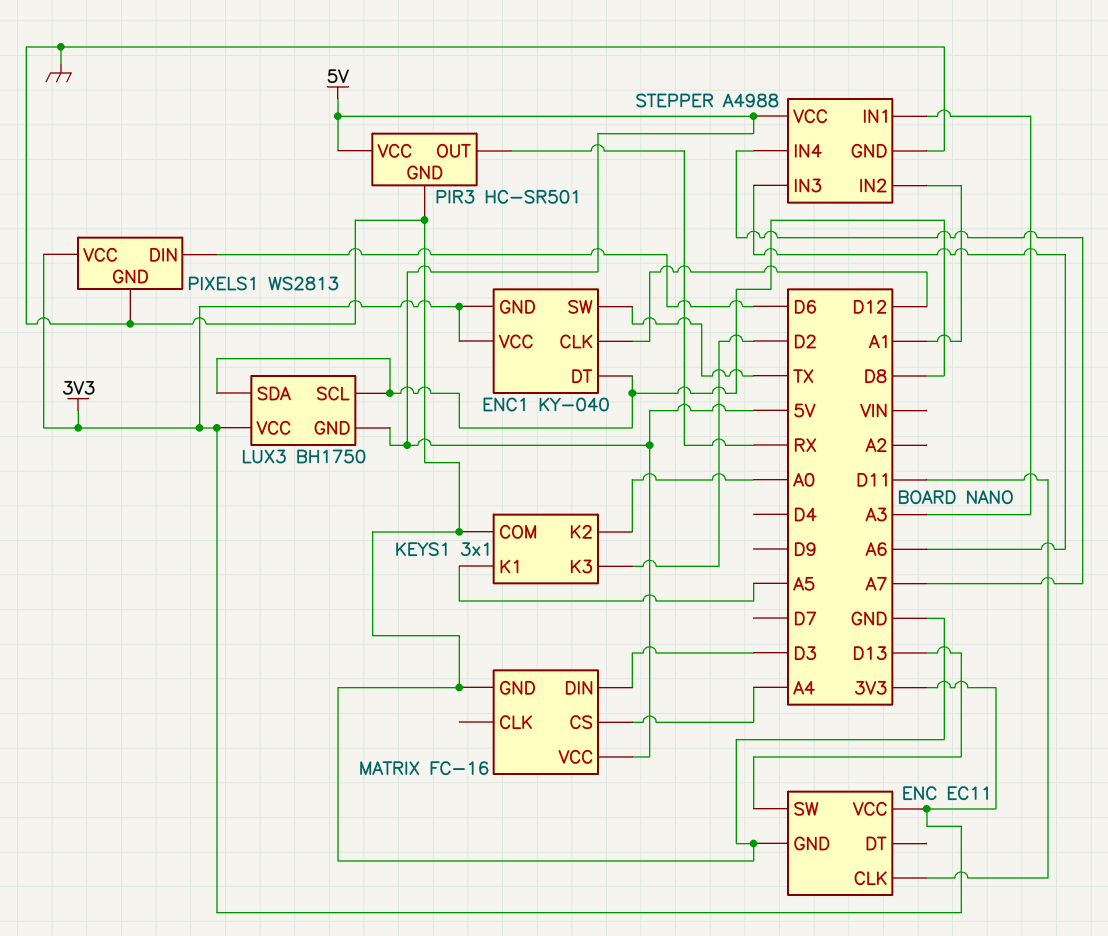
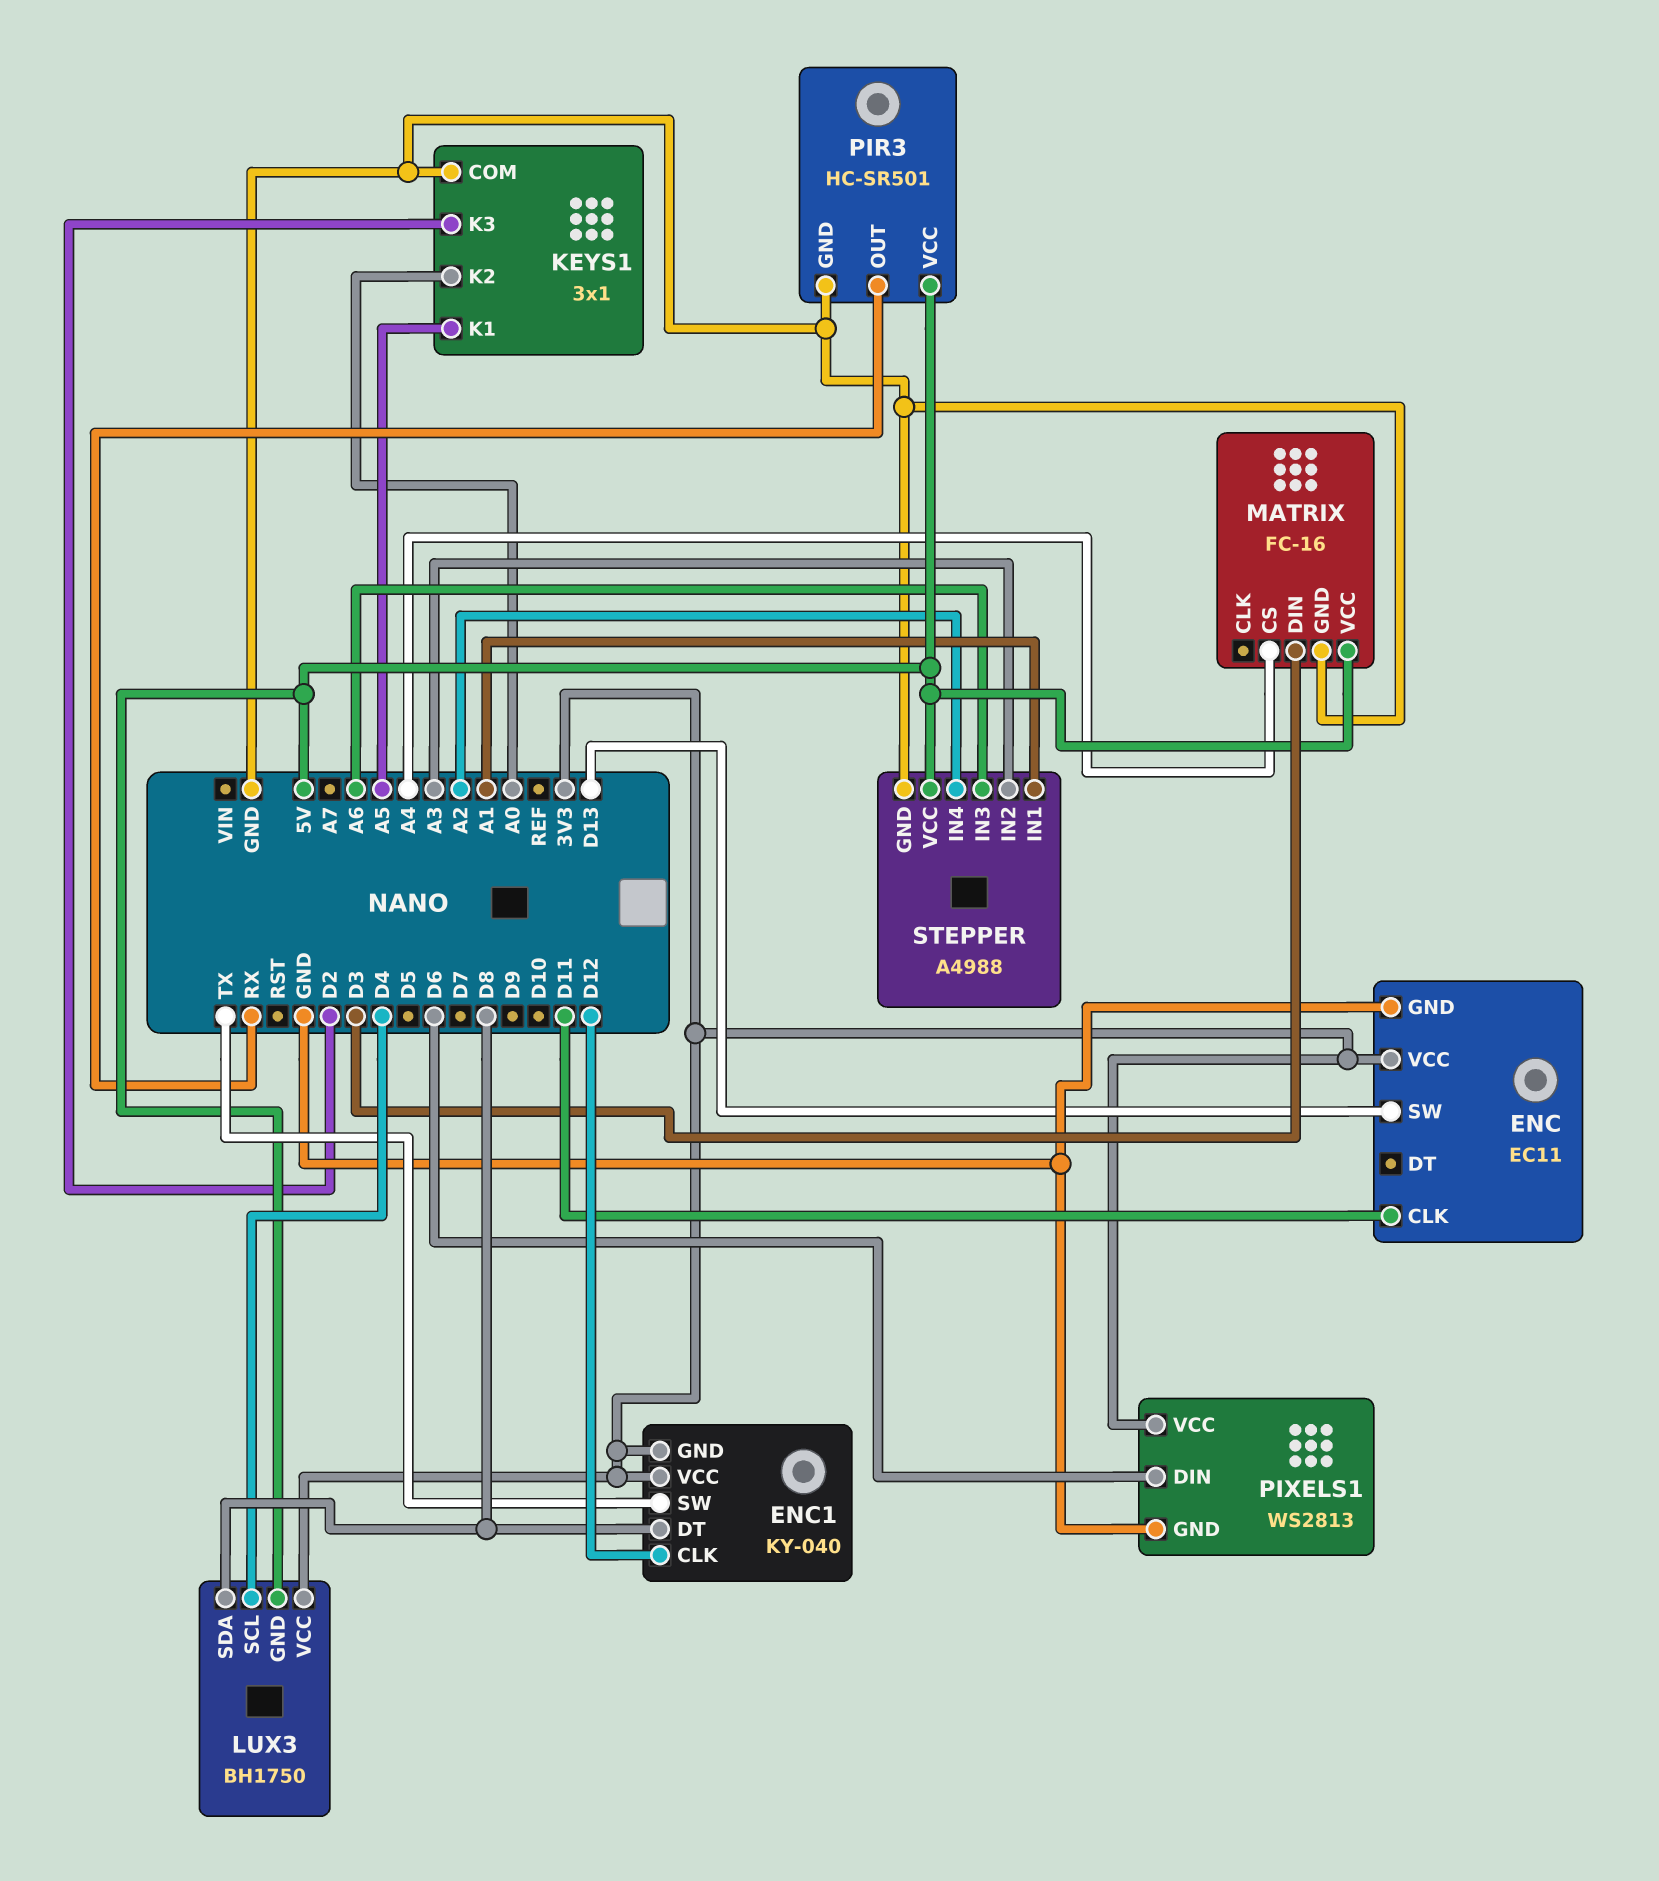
LUX3 pin SCL: D8 -> D4
STEPPER pin IN1: A3 -> A1
STEPPER pin IN2: A1 -> A3
STEPPER pin IN4: A7 -> A2

